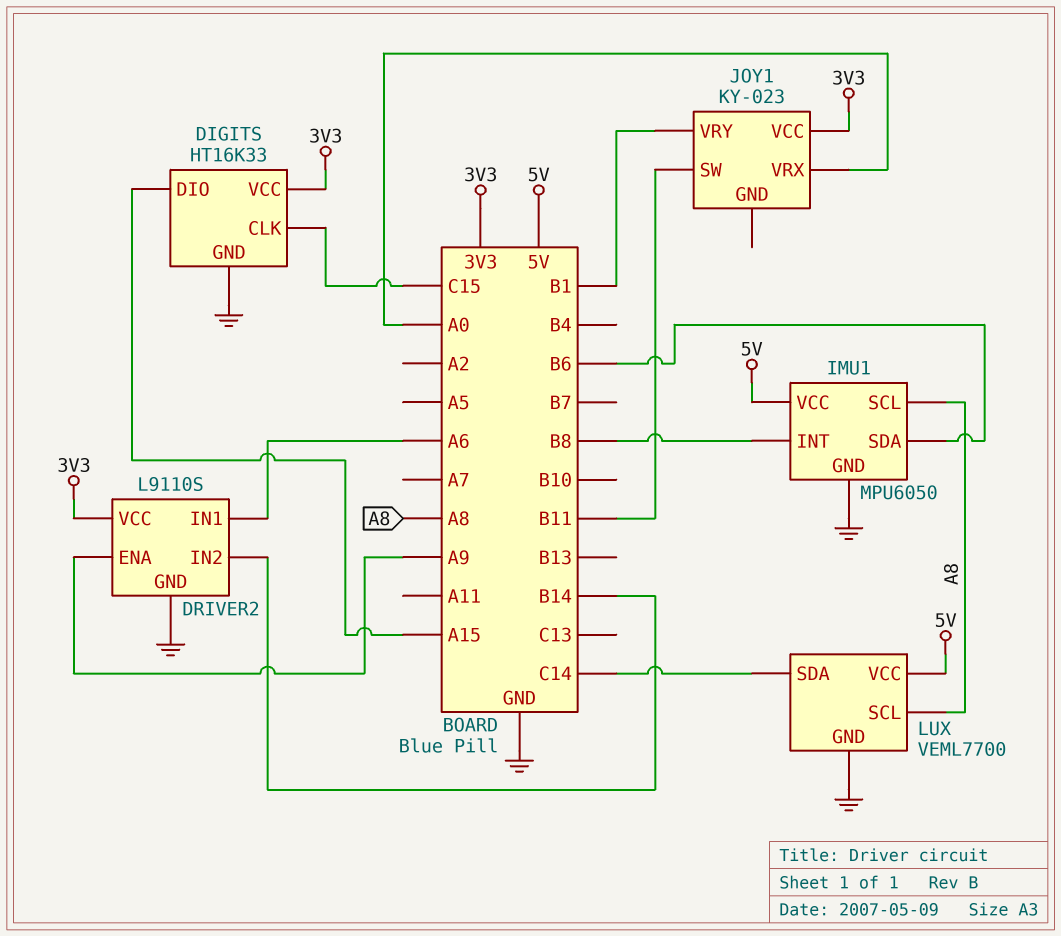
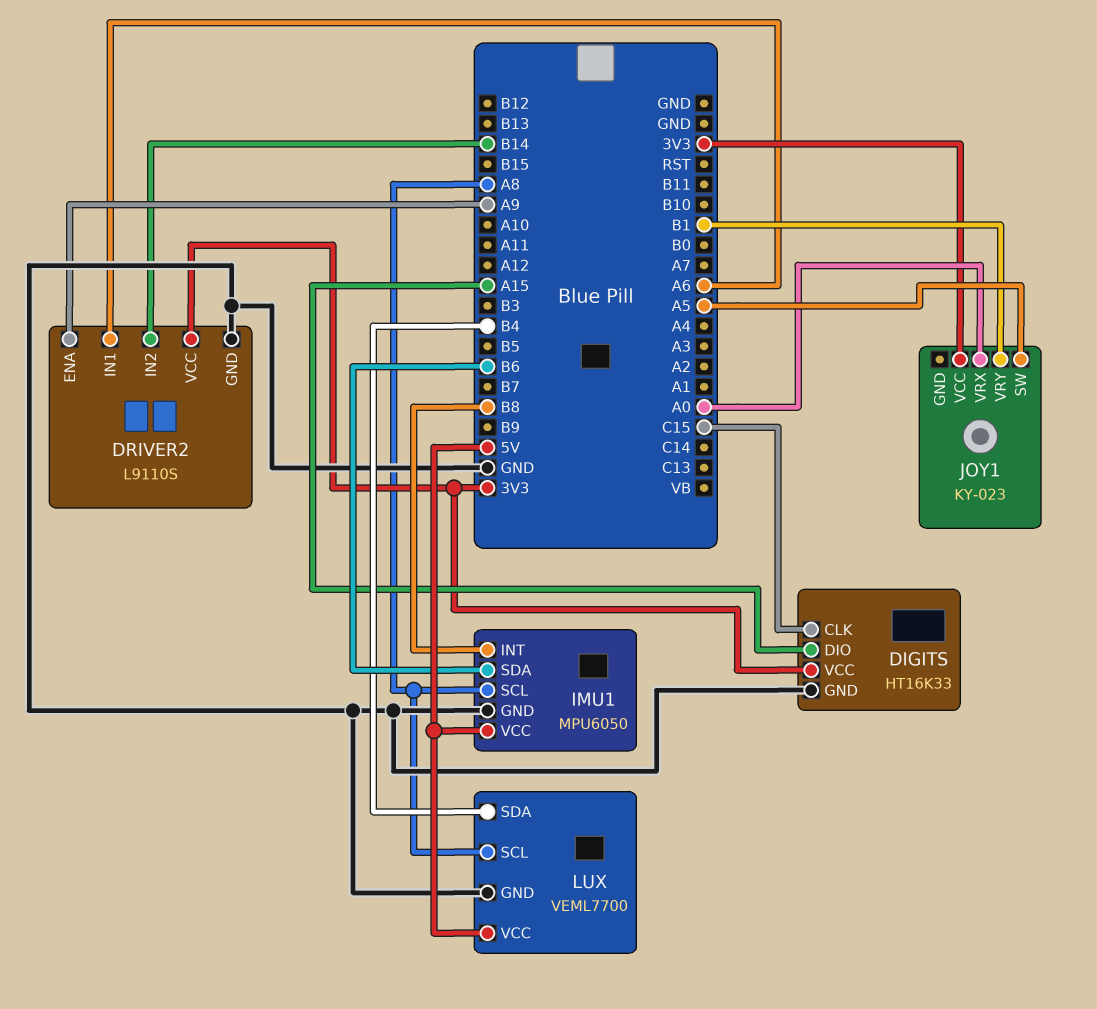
JOY1 pin SW: B11 -> A5
LUX pin SDA: C14 -> B4

